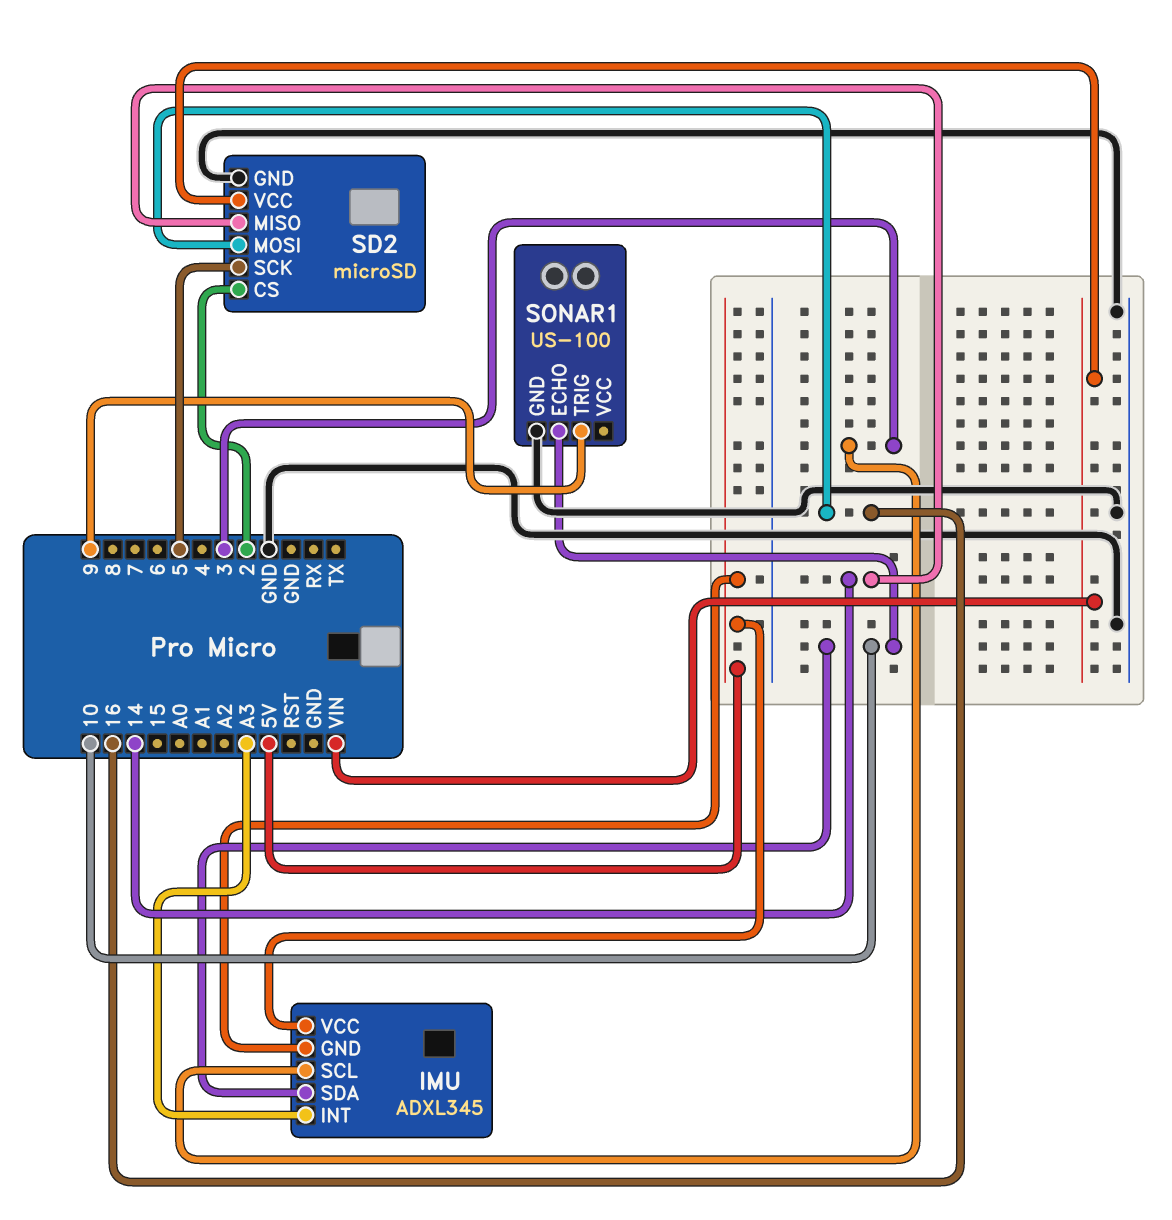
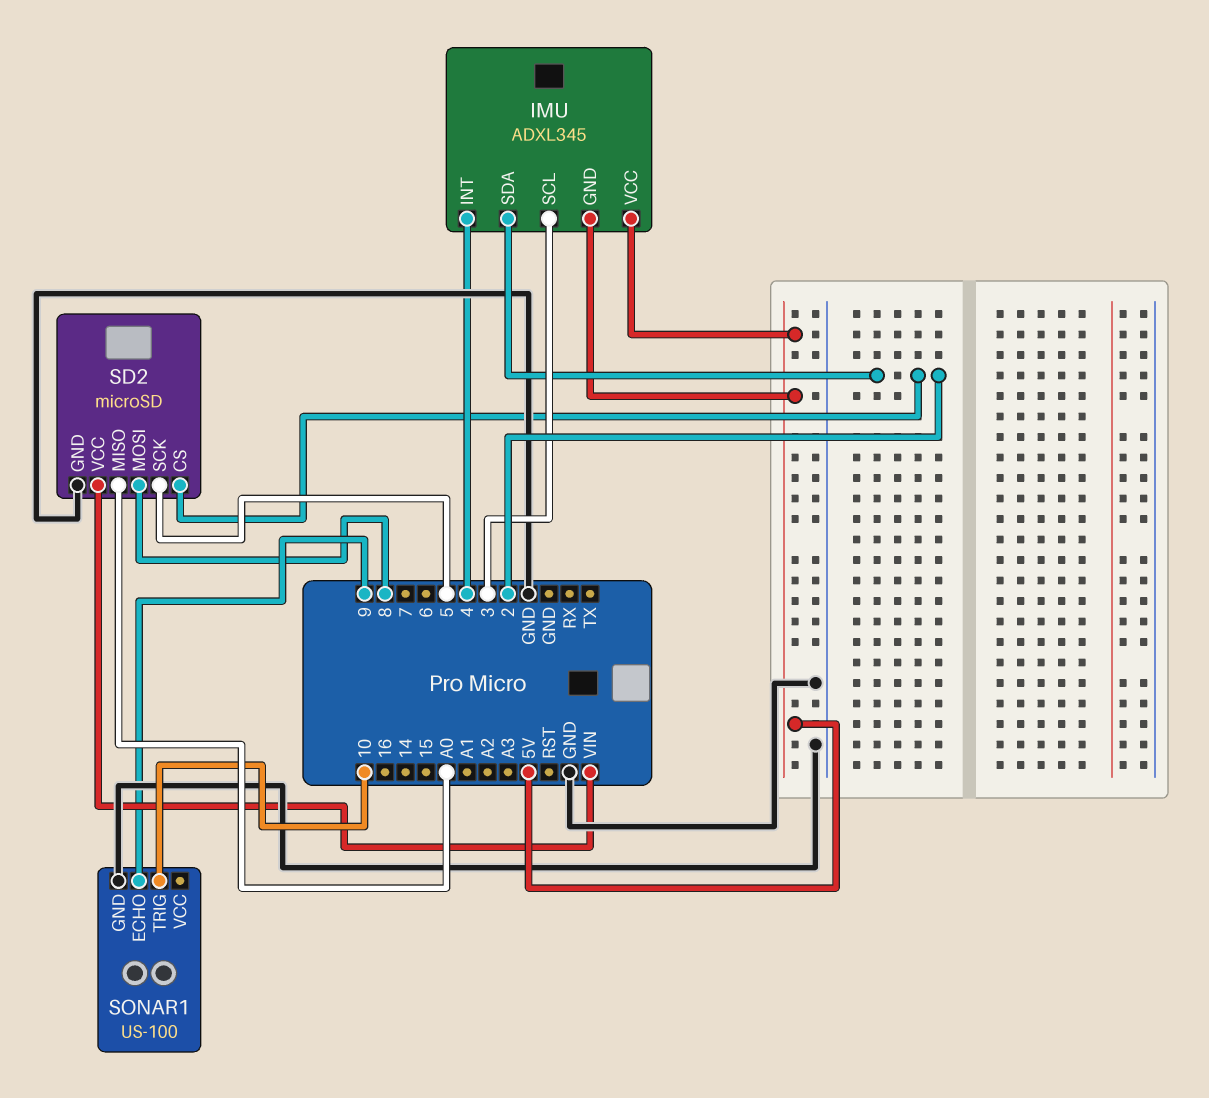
IMU pin INT: A3 -> 4
IMU pin SDA: 10 -> 2
SD2 pin MISO: 14 -> A0
SD2 pin MOSI: 16 -> 8
SONAR1 pin ECHO: 10 -> 9
SONAR1 pin TRIG: 9 -> 10

